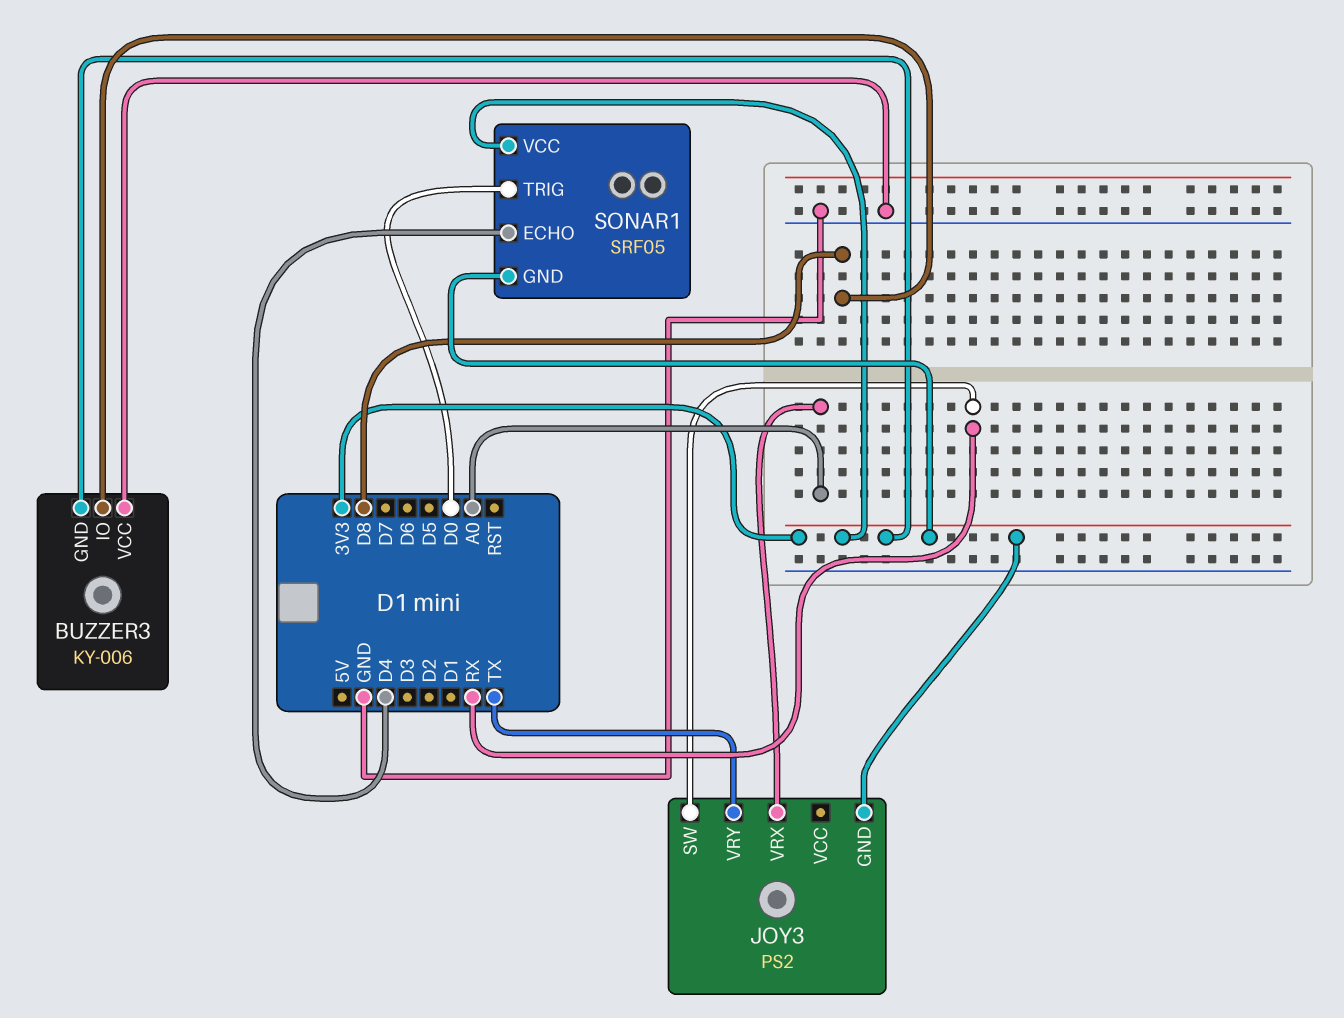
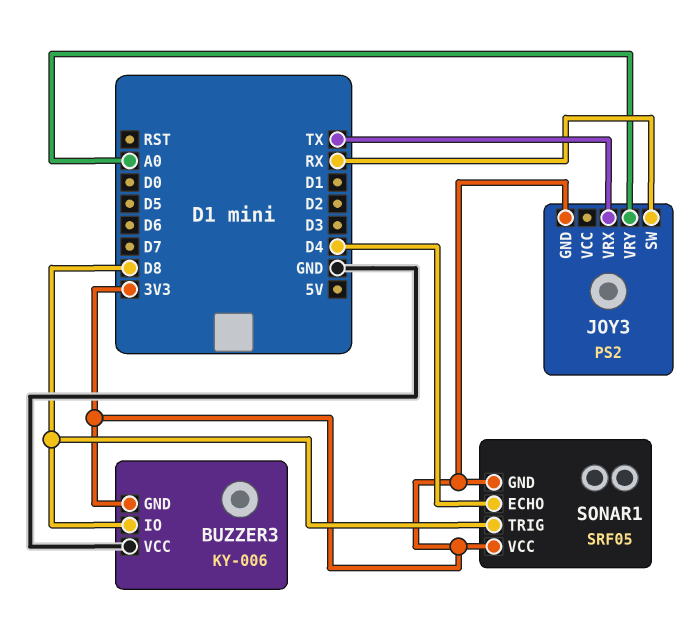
JOY3 pin VRX: A0 -> TX
JOY3 pin VRY: TX -> A0
SONAR1 pin TRIG: D0 -> D8

